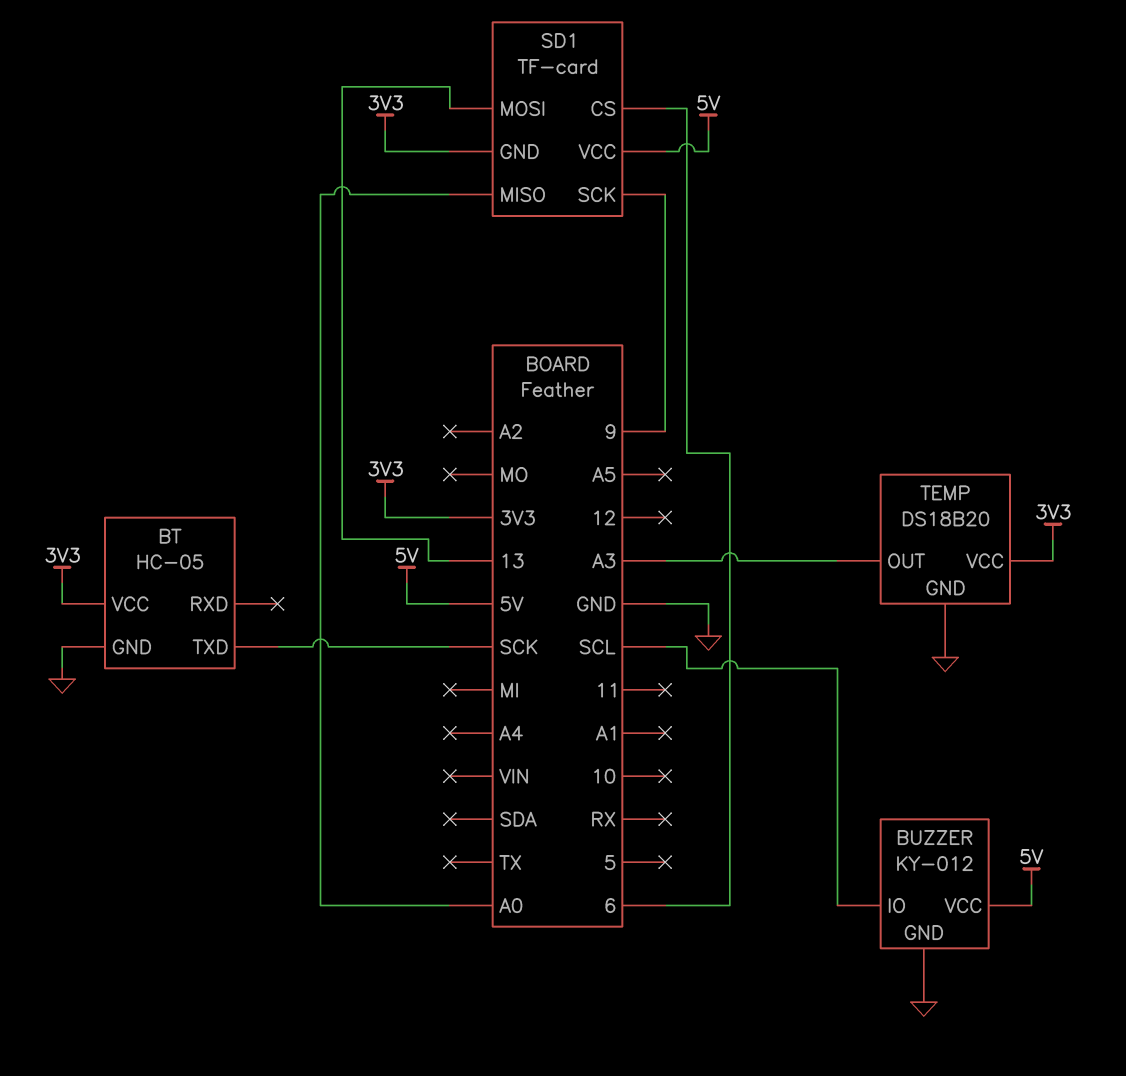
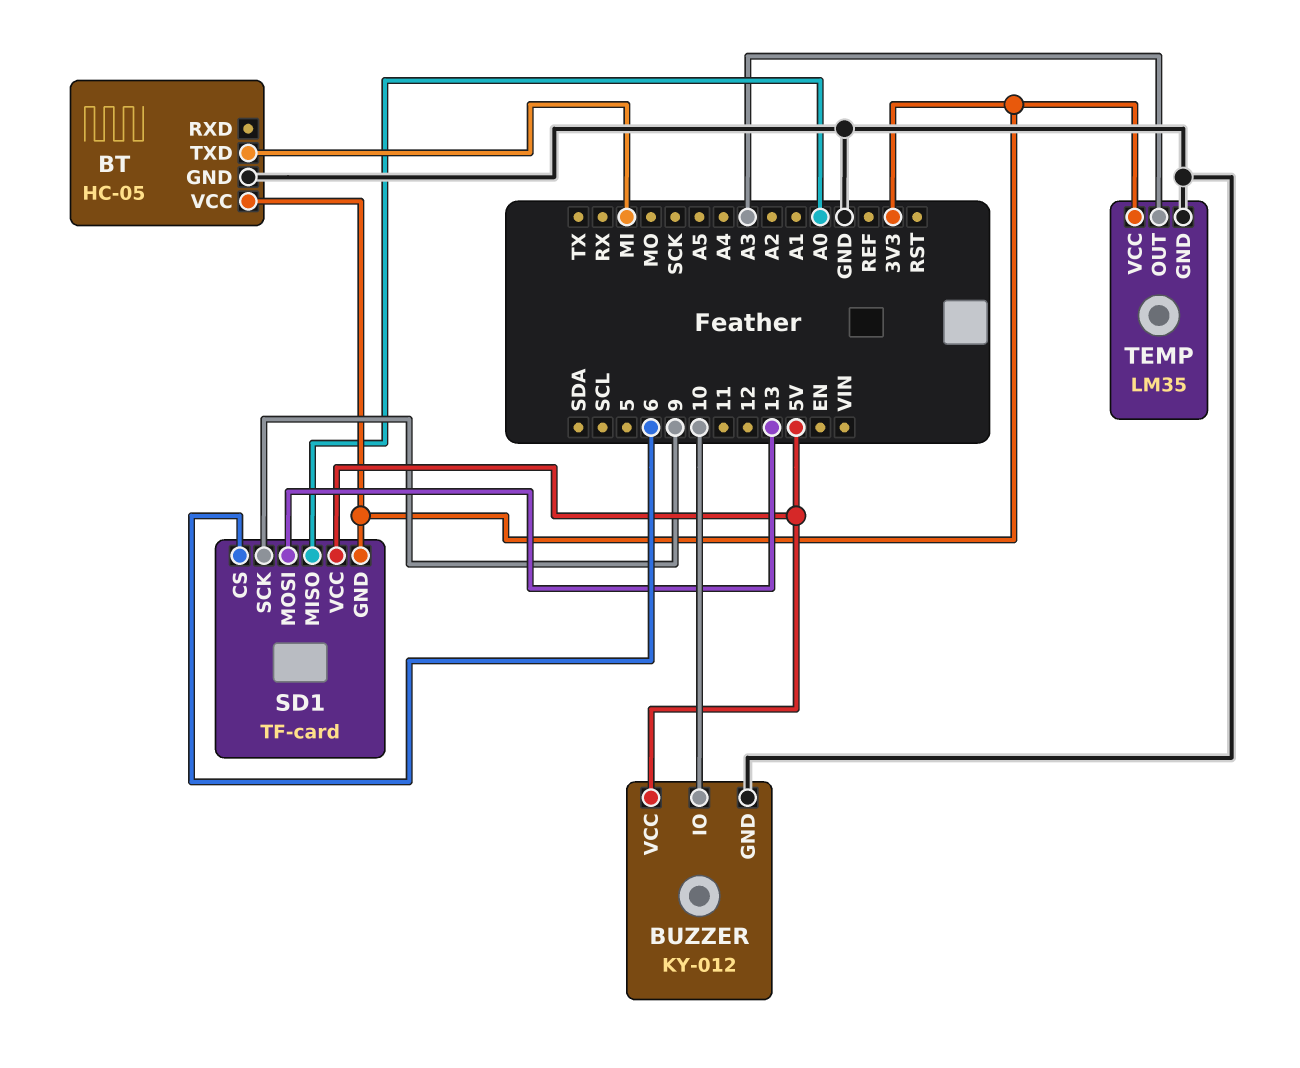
BT pin TXD: SCK -> MI
BUZZER pin IO: SCL -> 10
TEMP: DS18B20 -> LM35

